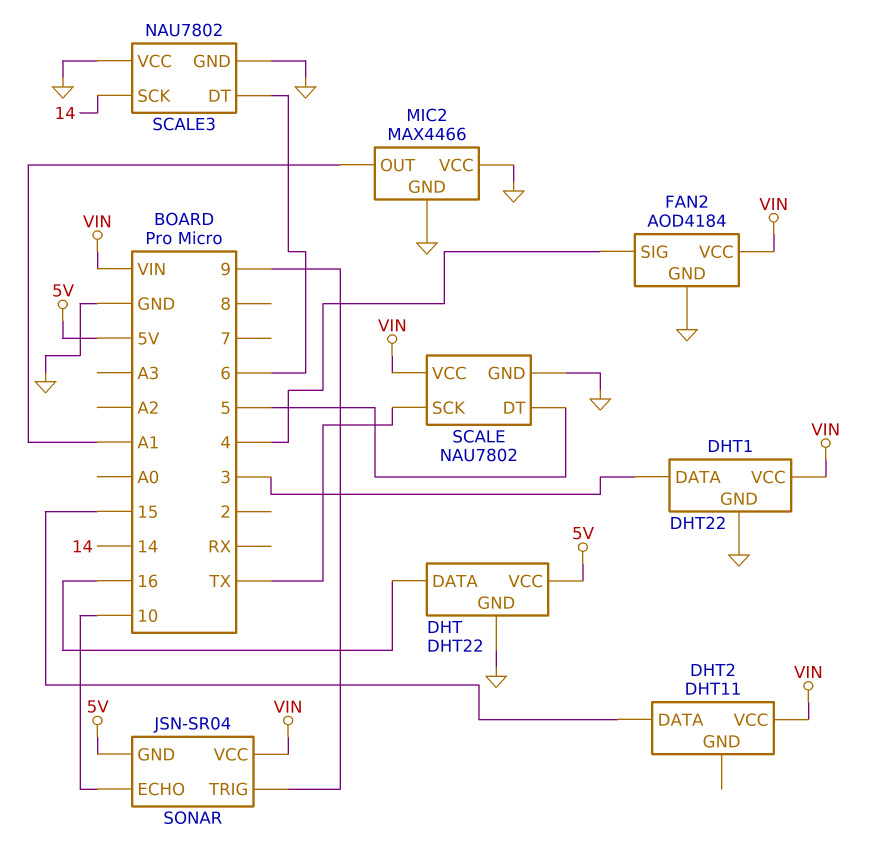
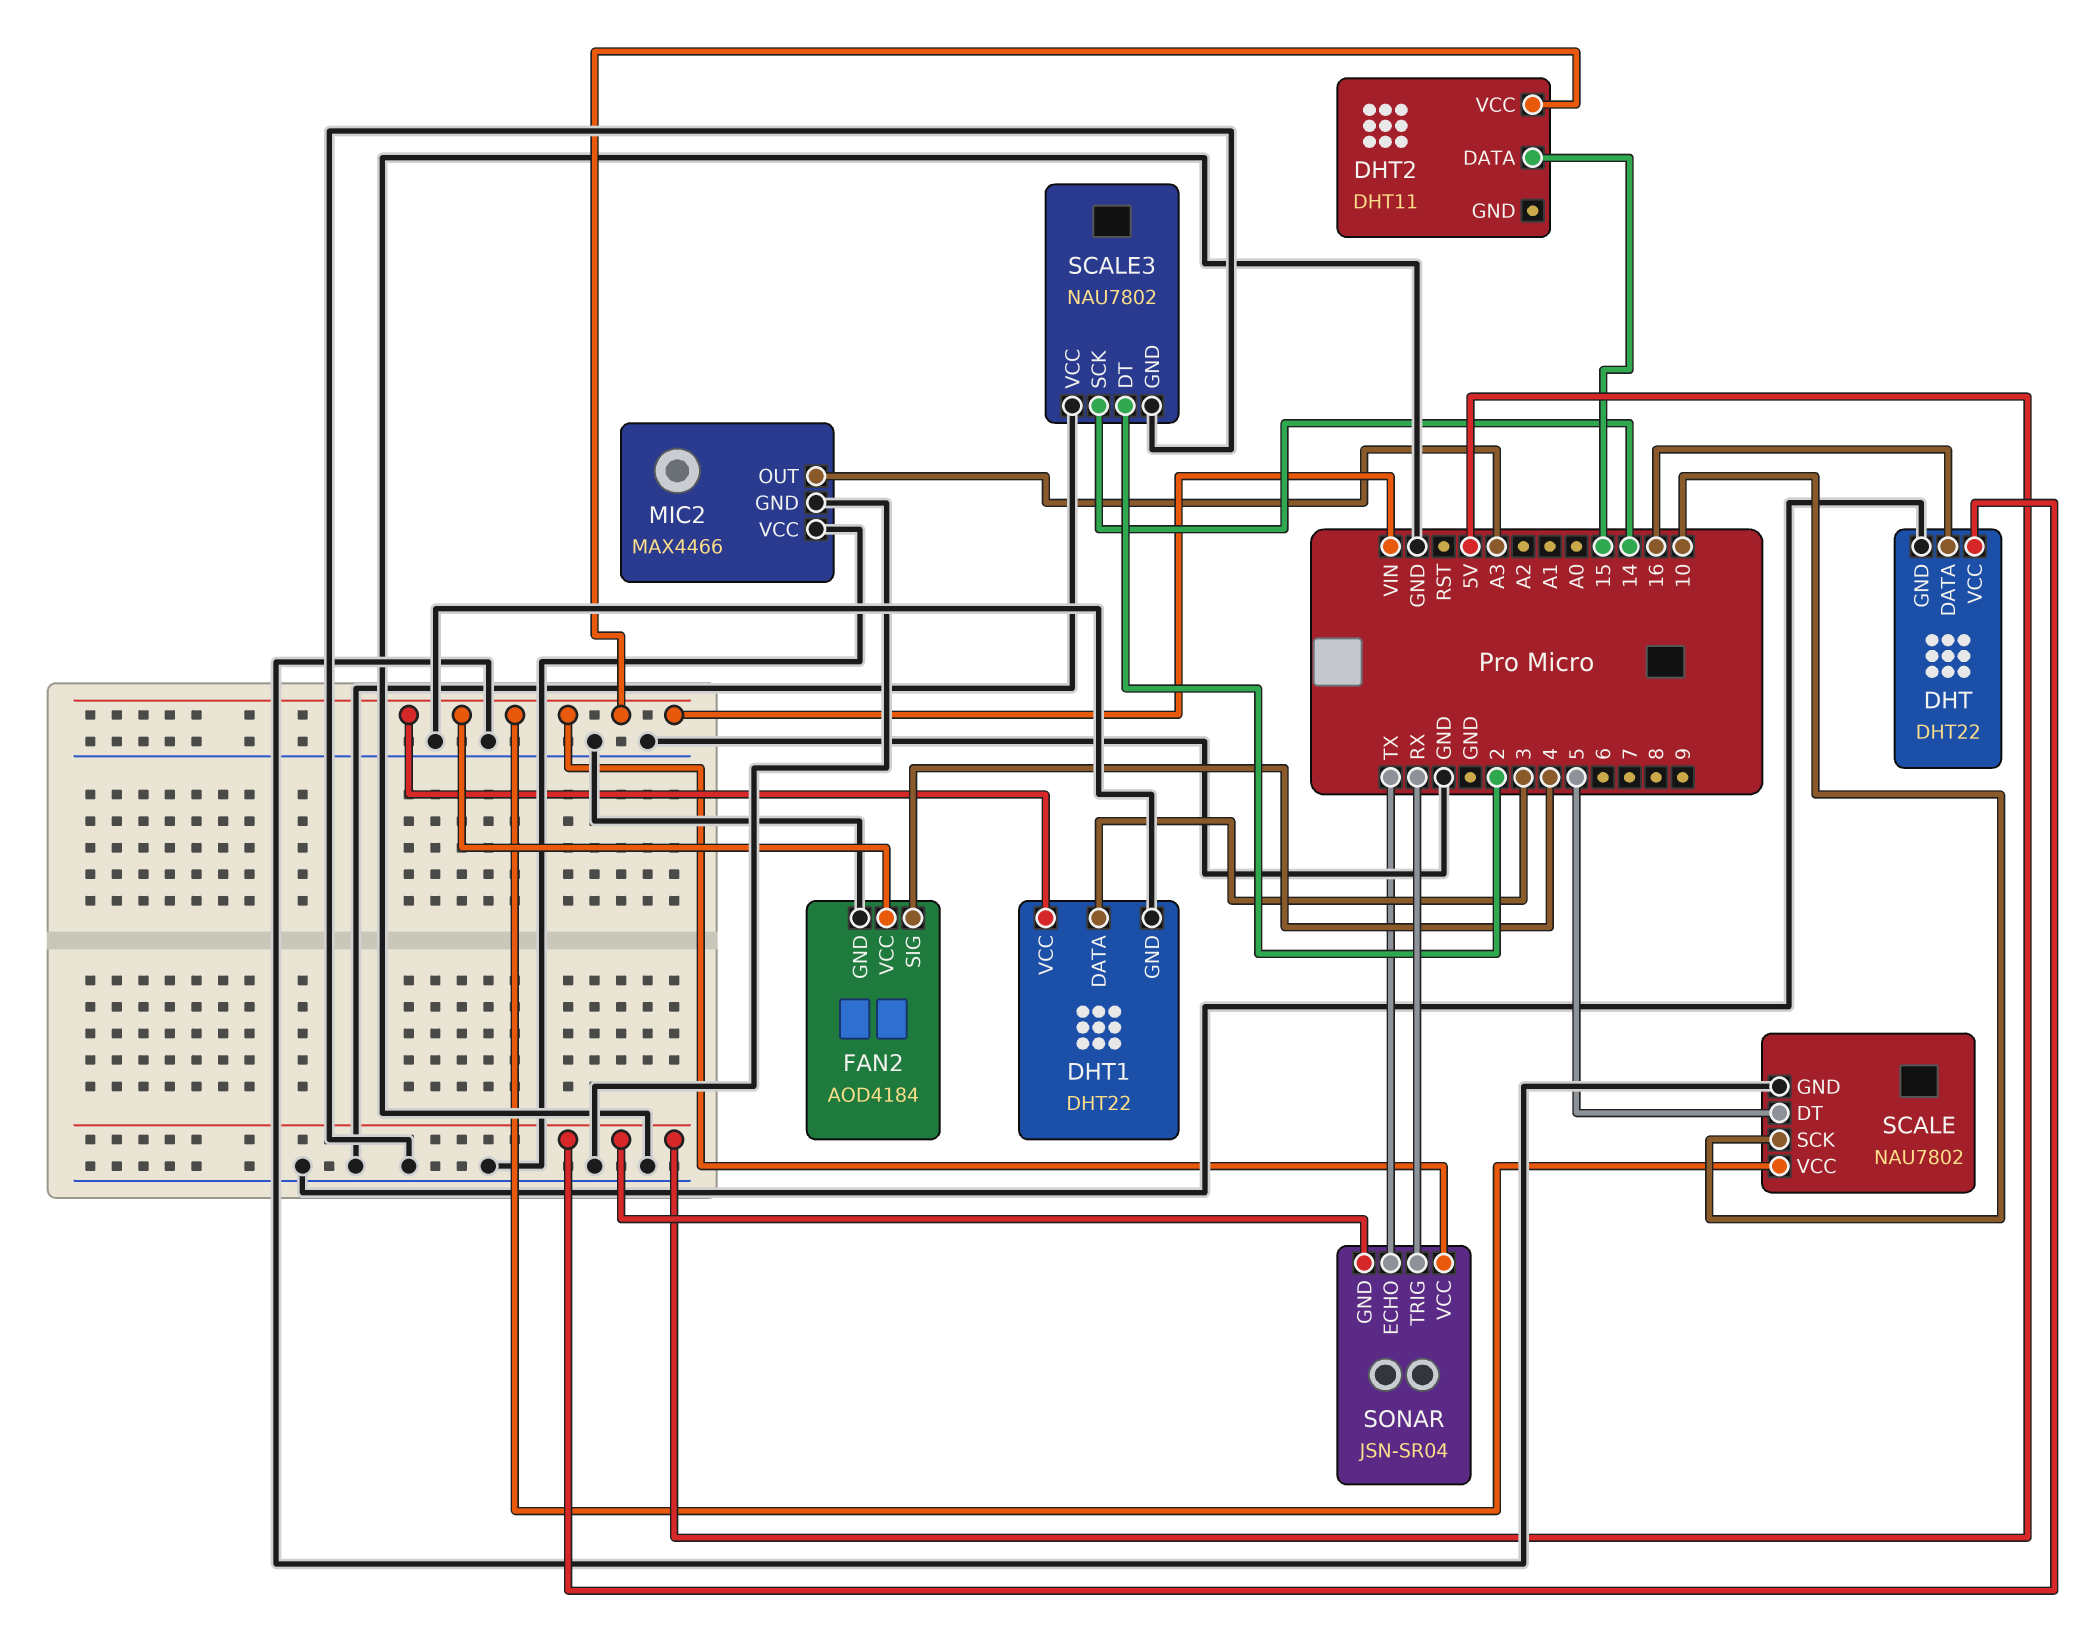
MIC2 pin OUT: A1 -> A3
SCALE pin SCK: TX -> 10
SCALE3 pin DT: 6 -> 2
SONAR pin ECHO: 10 -> TX
SONAR pin TRIG: 9 -> RX

